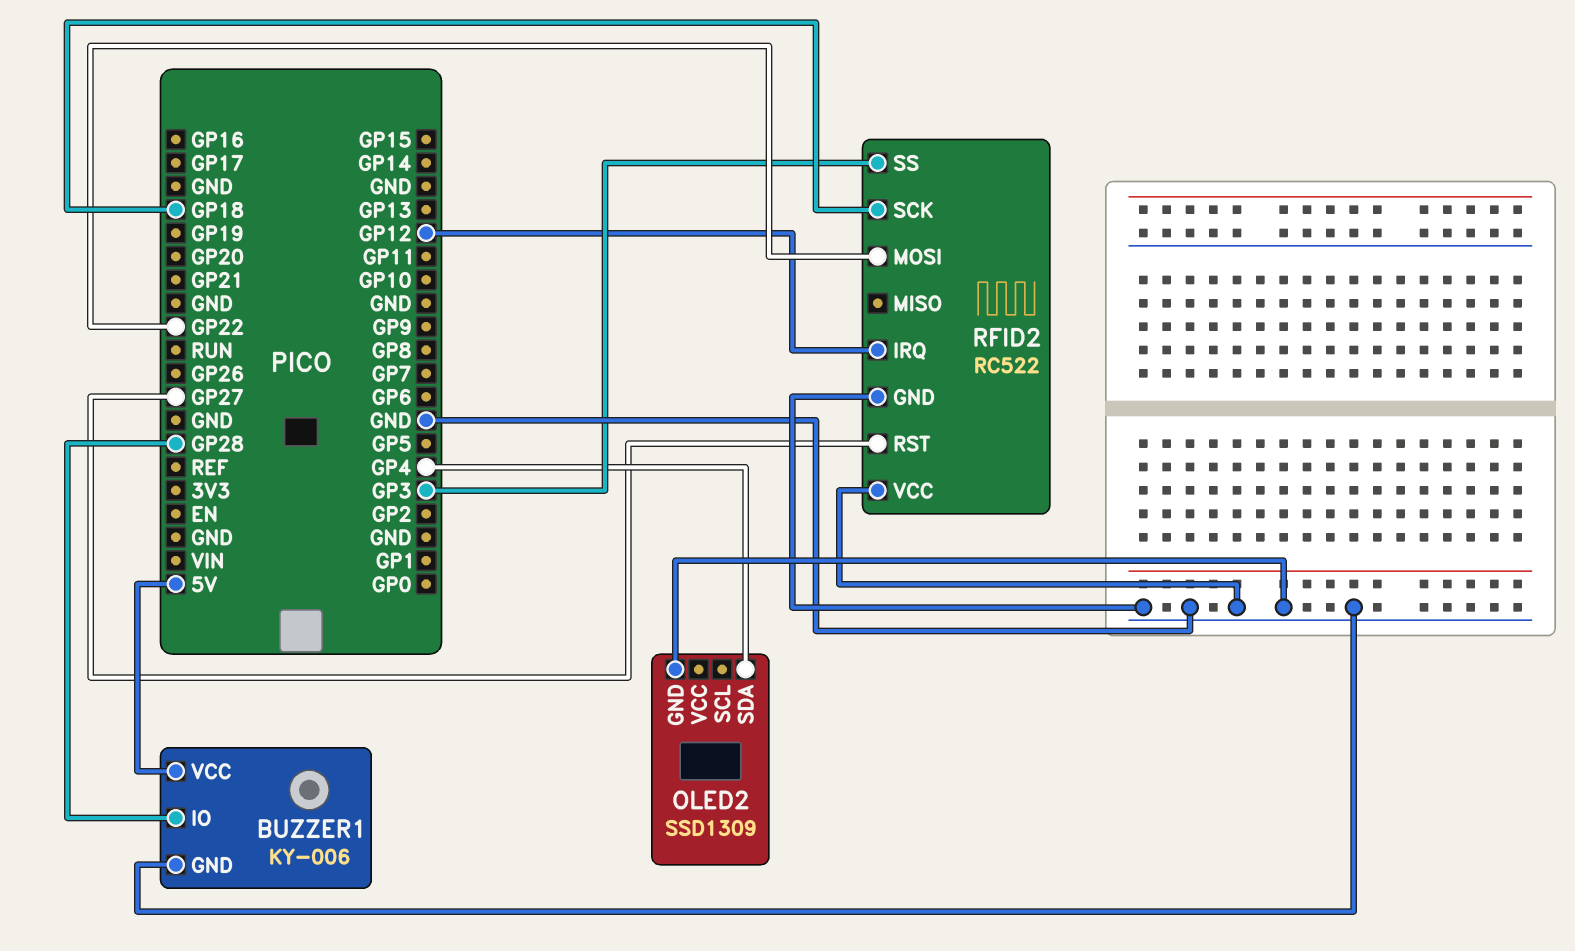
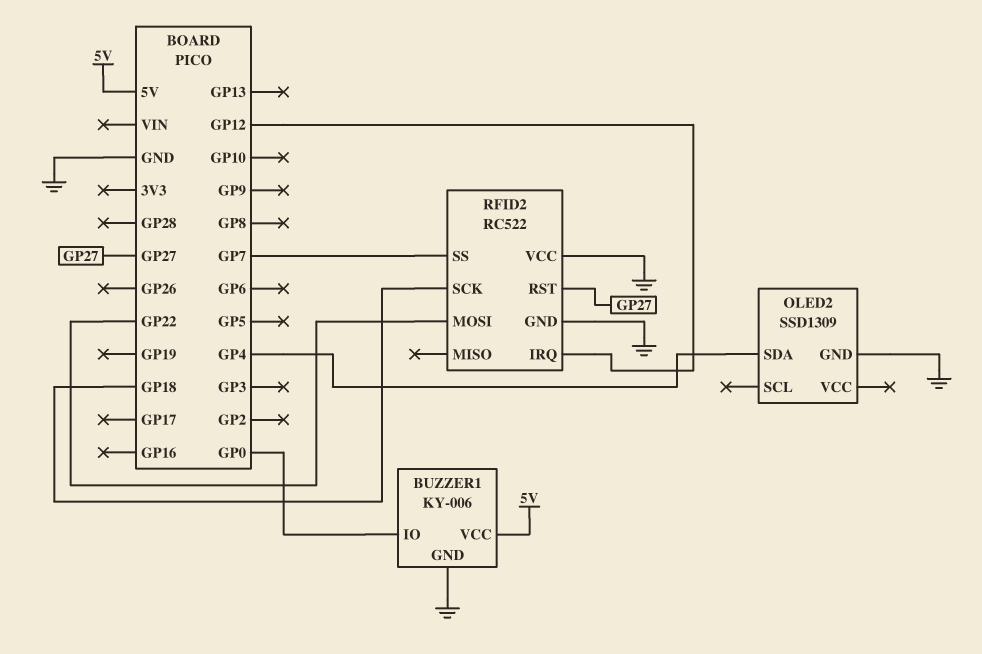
BUZZER1 pin IO: GP28 -> GP0
RFID2 pin SS: GP3 -> GP7

